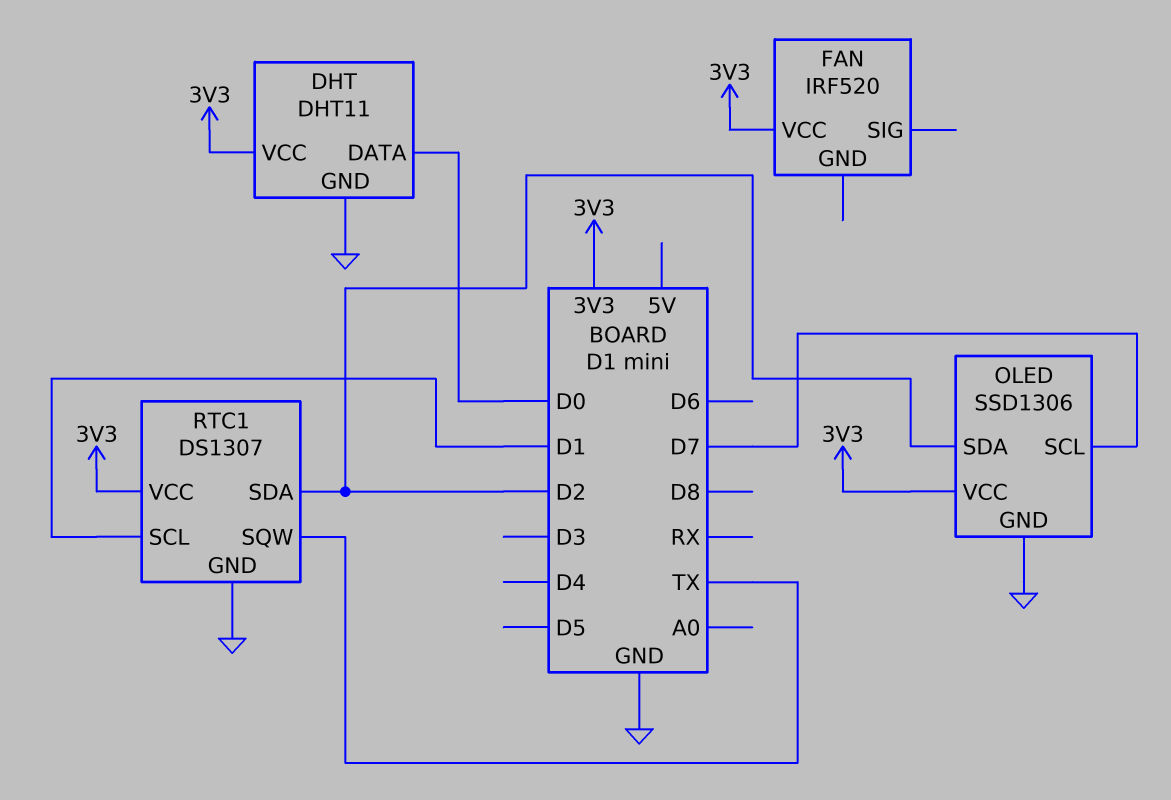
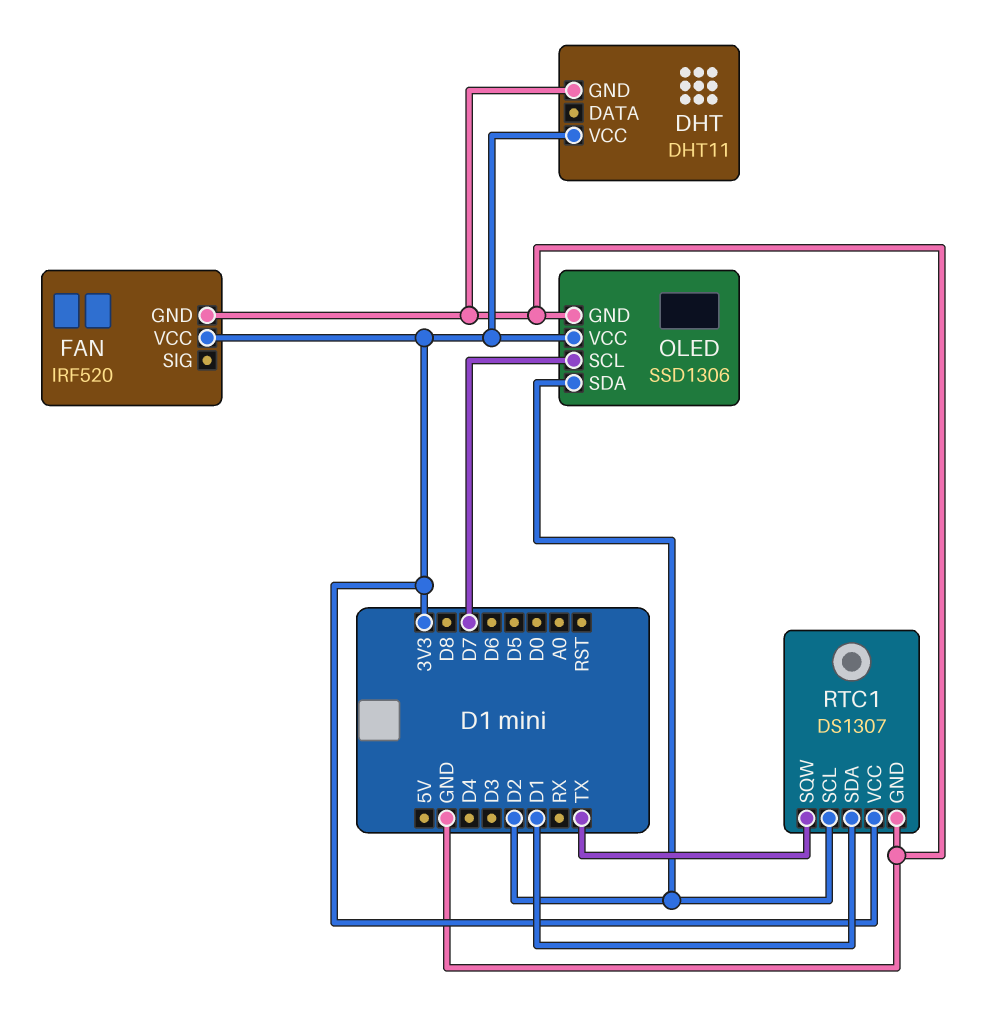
DHT pin DATA: D0 -> none
FAN pin GND: none -> GND
RTC1 pin SCL: D1 -> D2
RTC1 pin SDA: D2 -> D1

